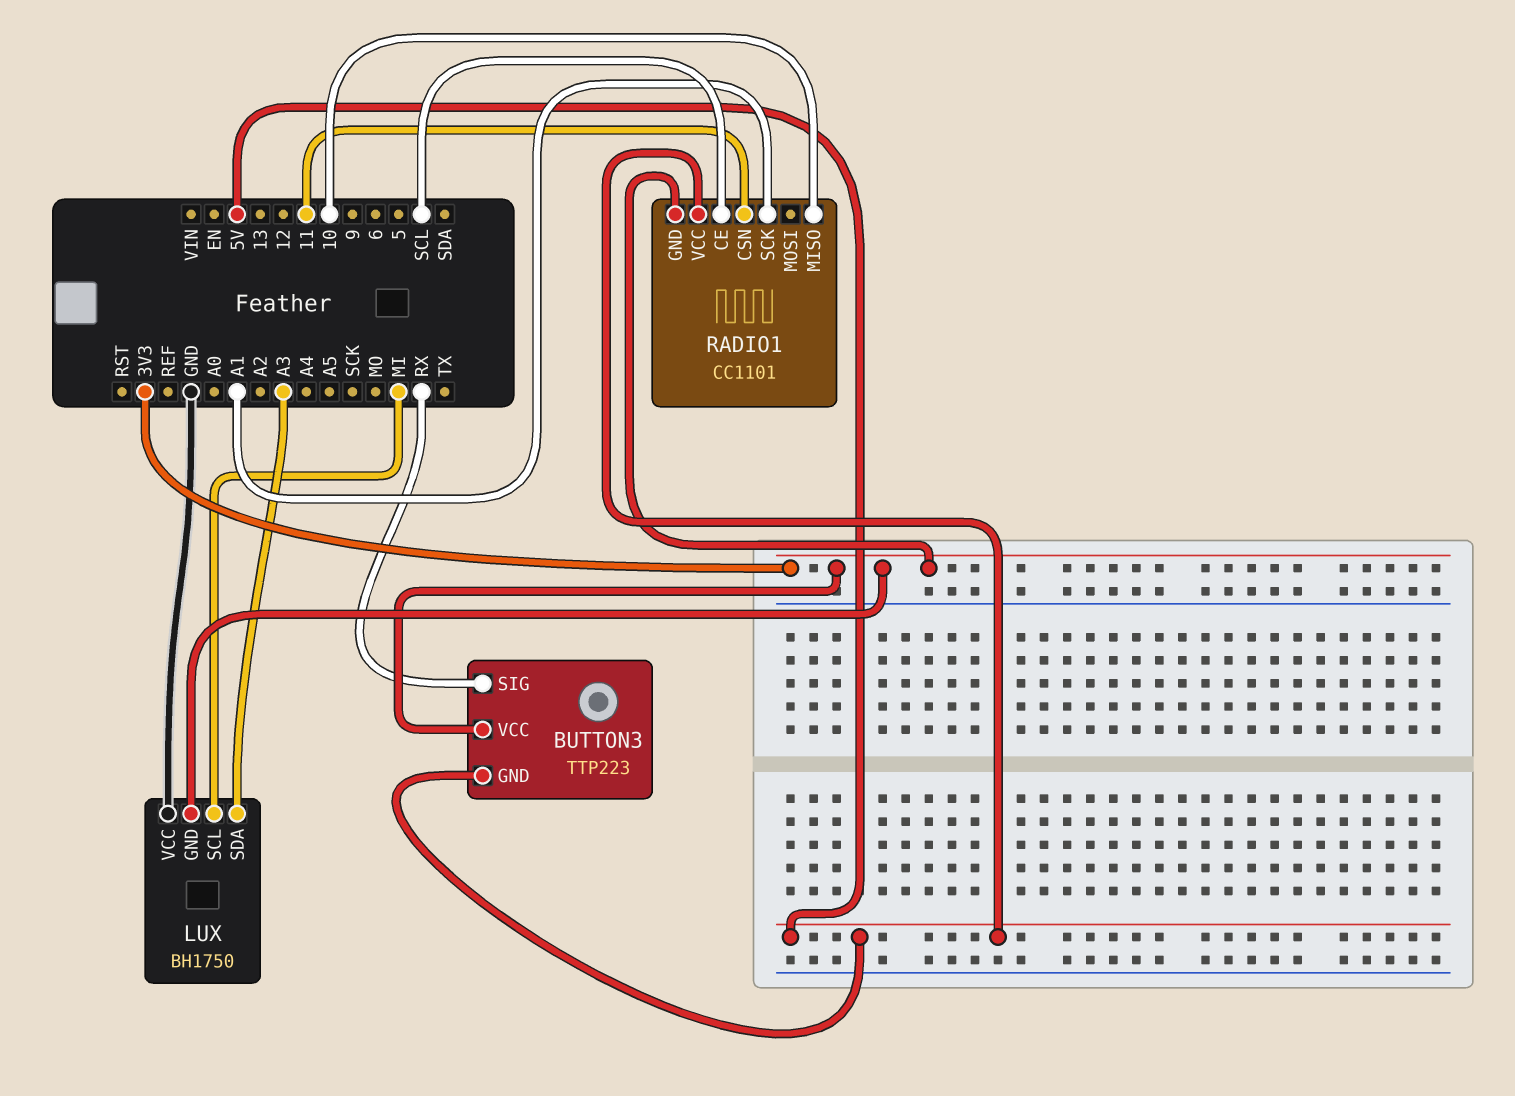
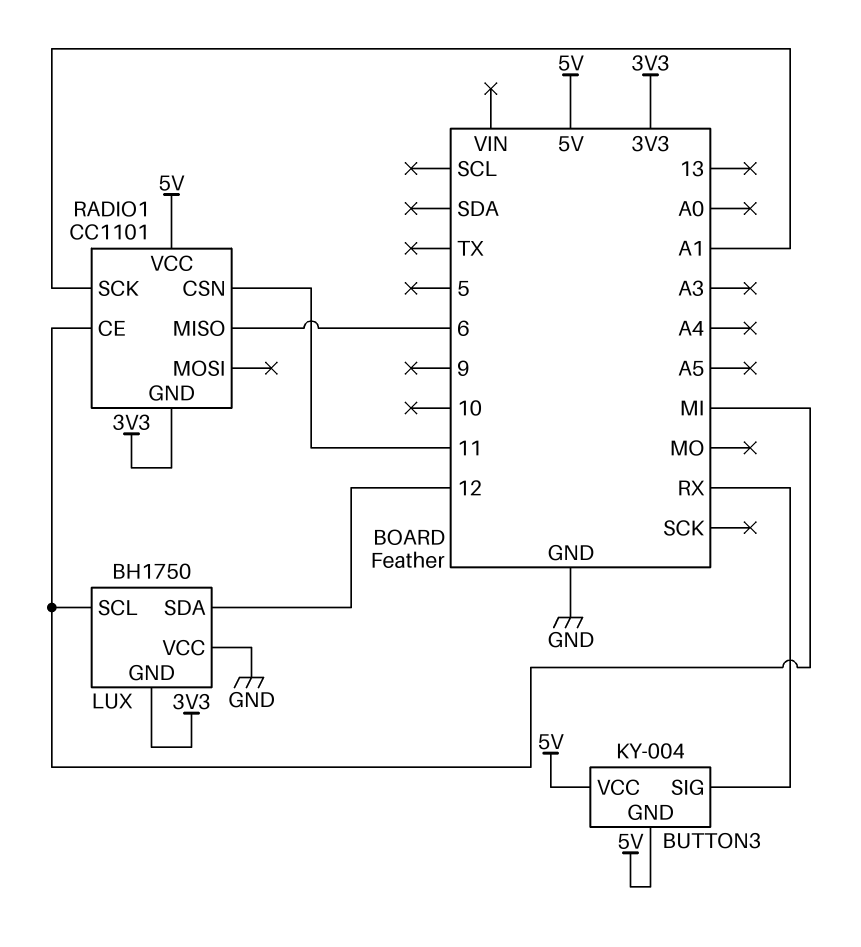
BUTTON3: TTP223 -> KY-004
BUTTON3 pin VCC: 3V3 -> 5V
LUX pin SDA: A3 -> 12
RADIO1 pin CE: SCL -> MI
RADIO1 pin MISO: 10 -> 6

